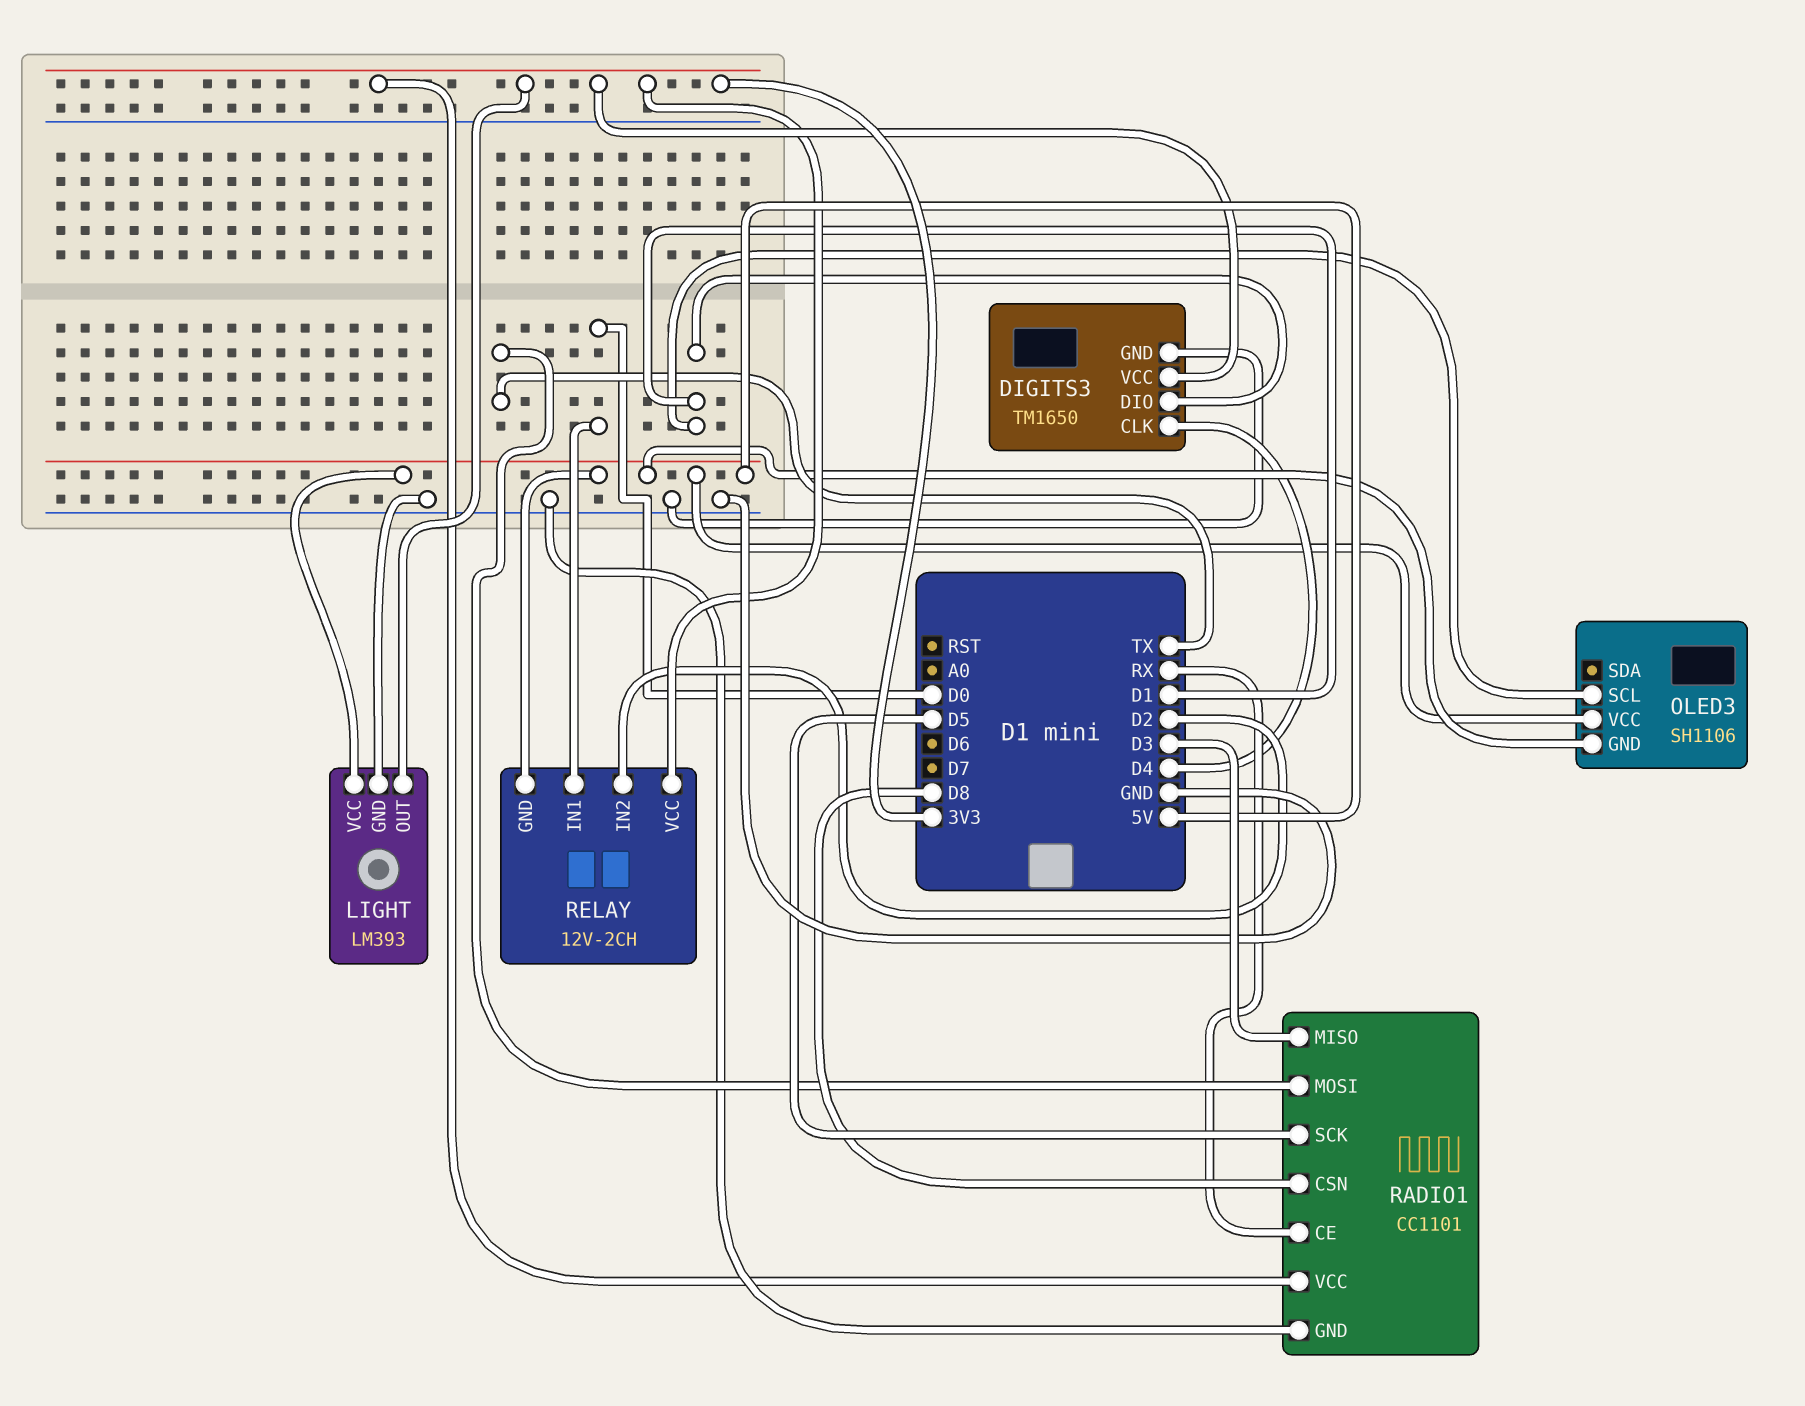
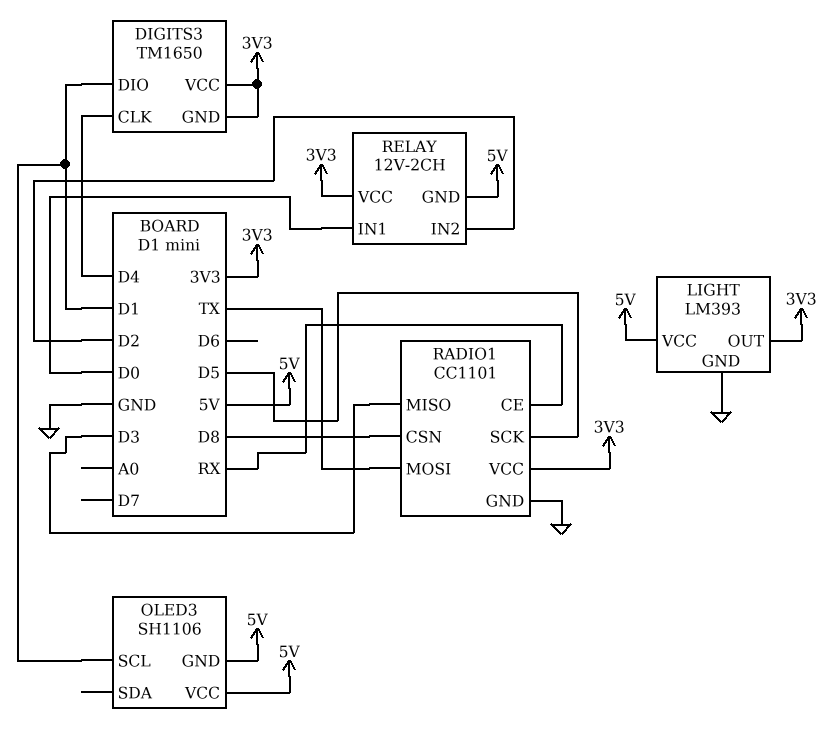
DIGITS3 pin GND: GND -> 3V3

